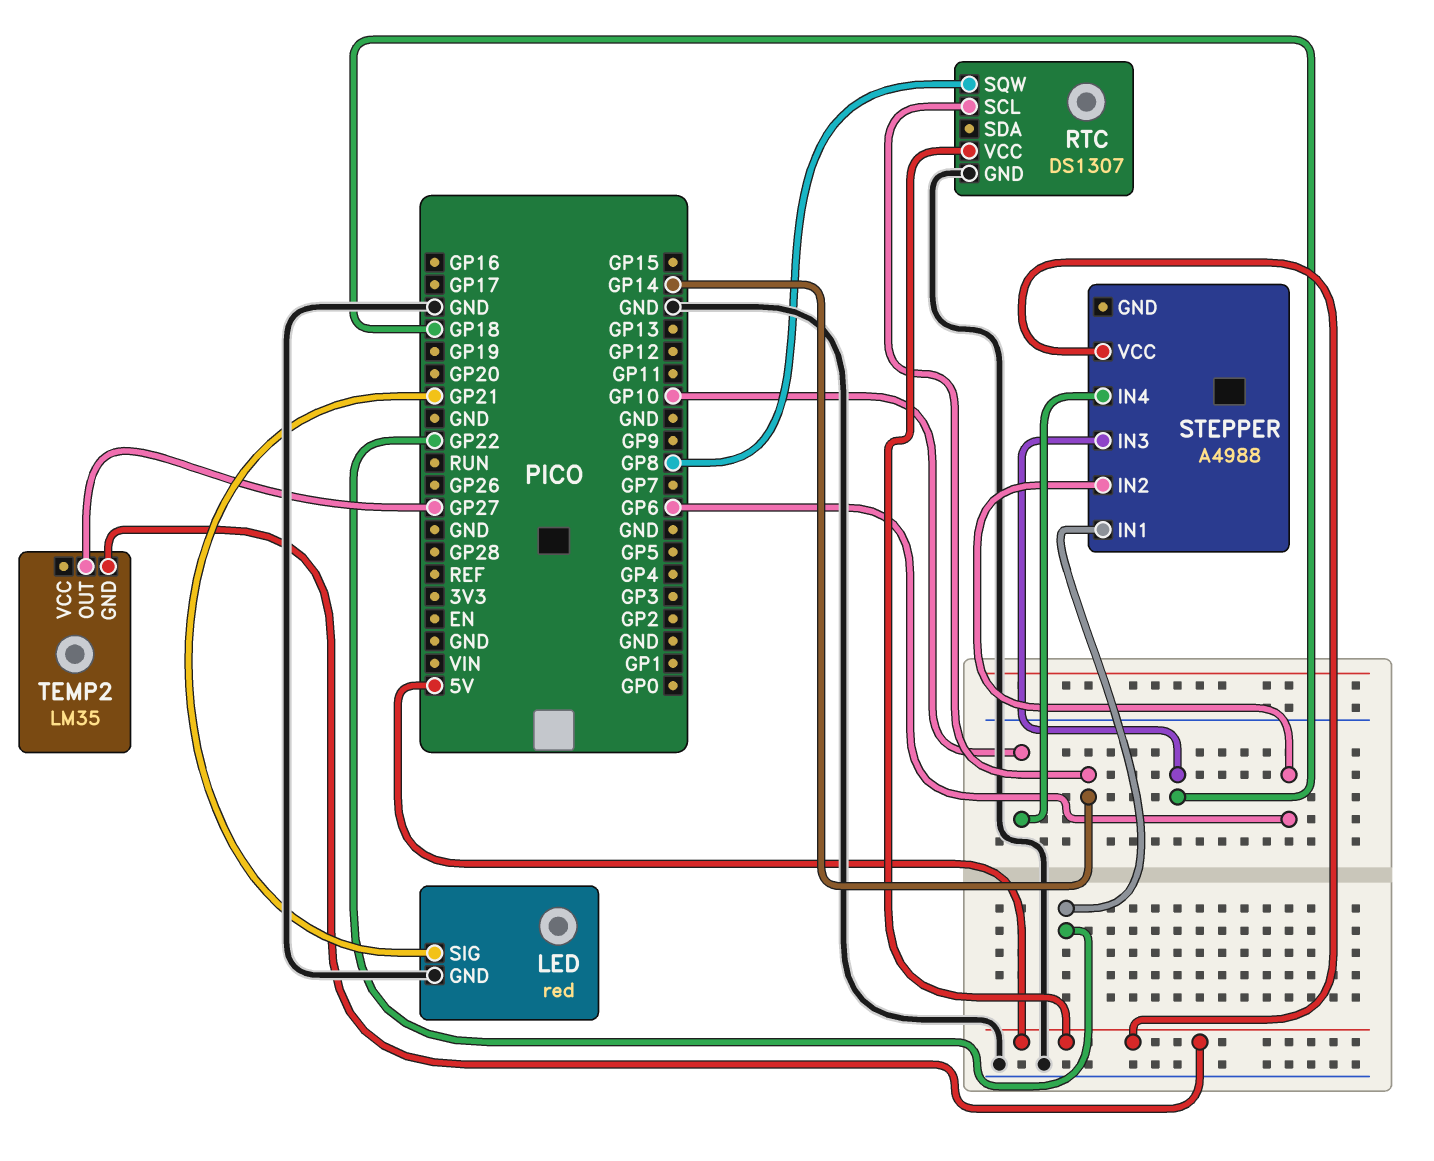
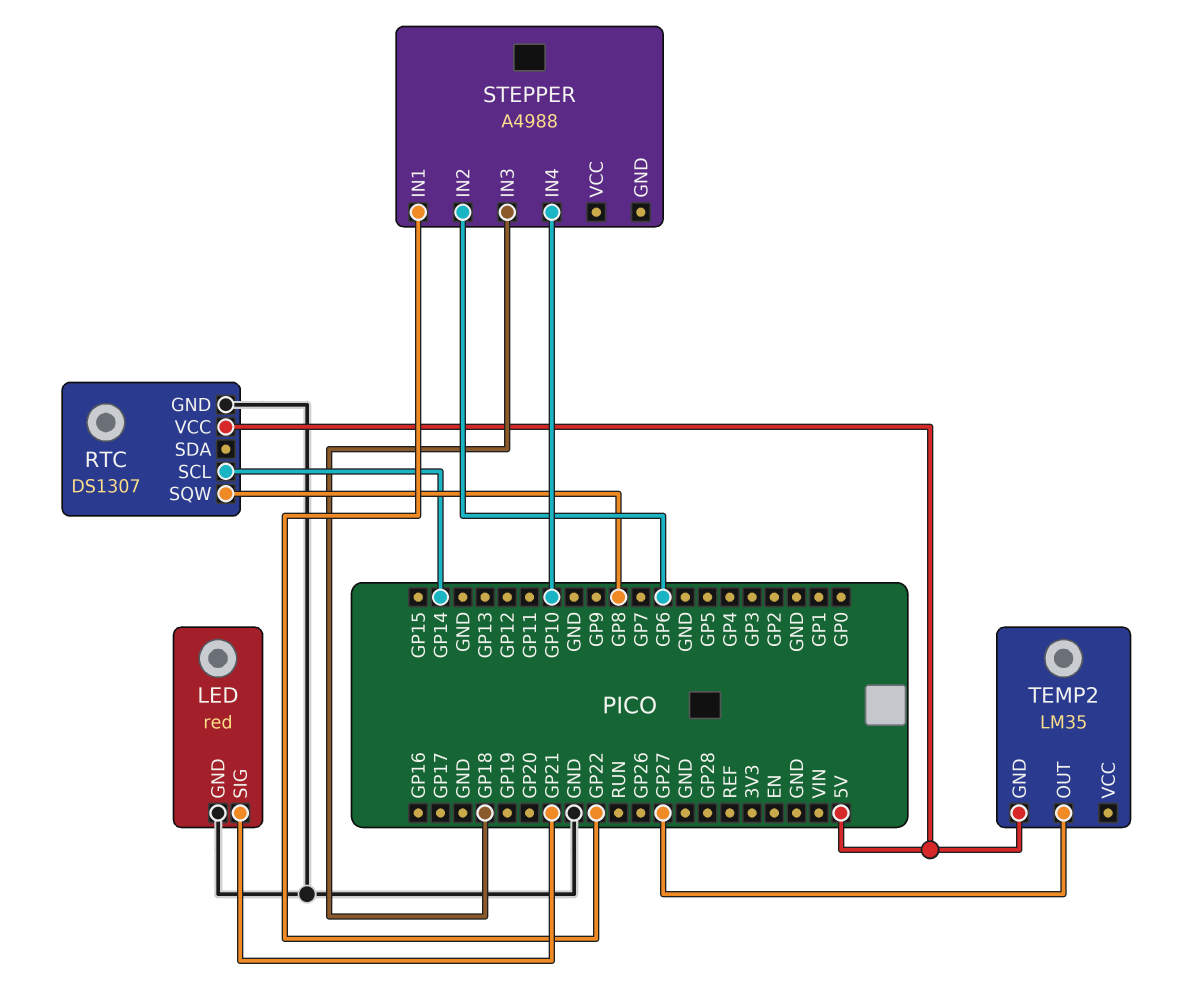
STEPPER pin VCC: 5V -> none

